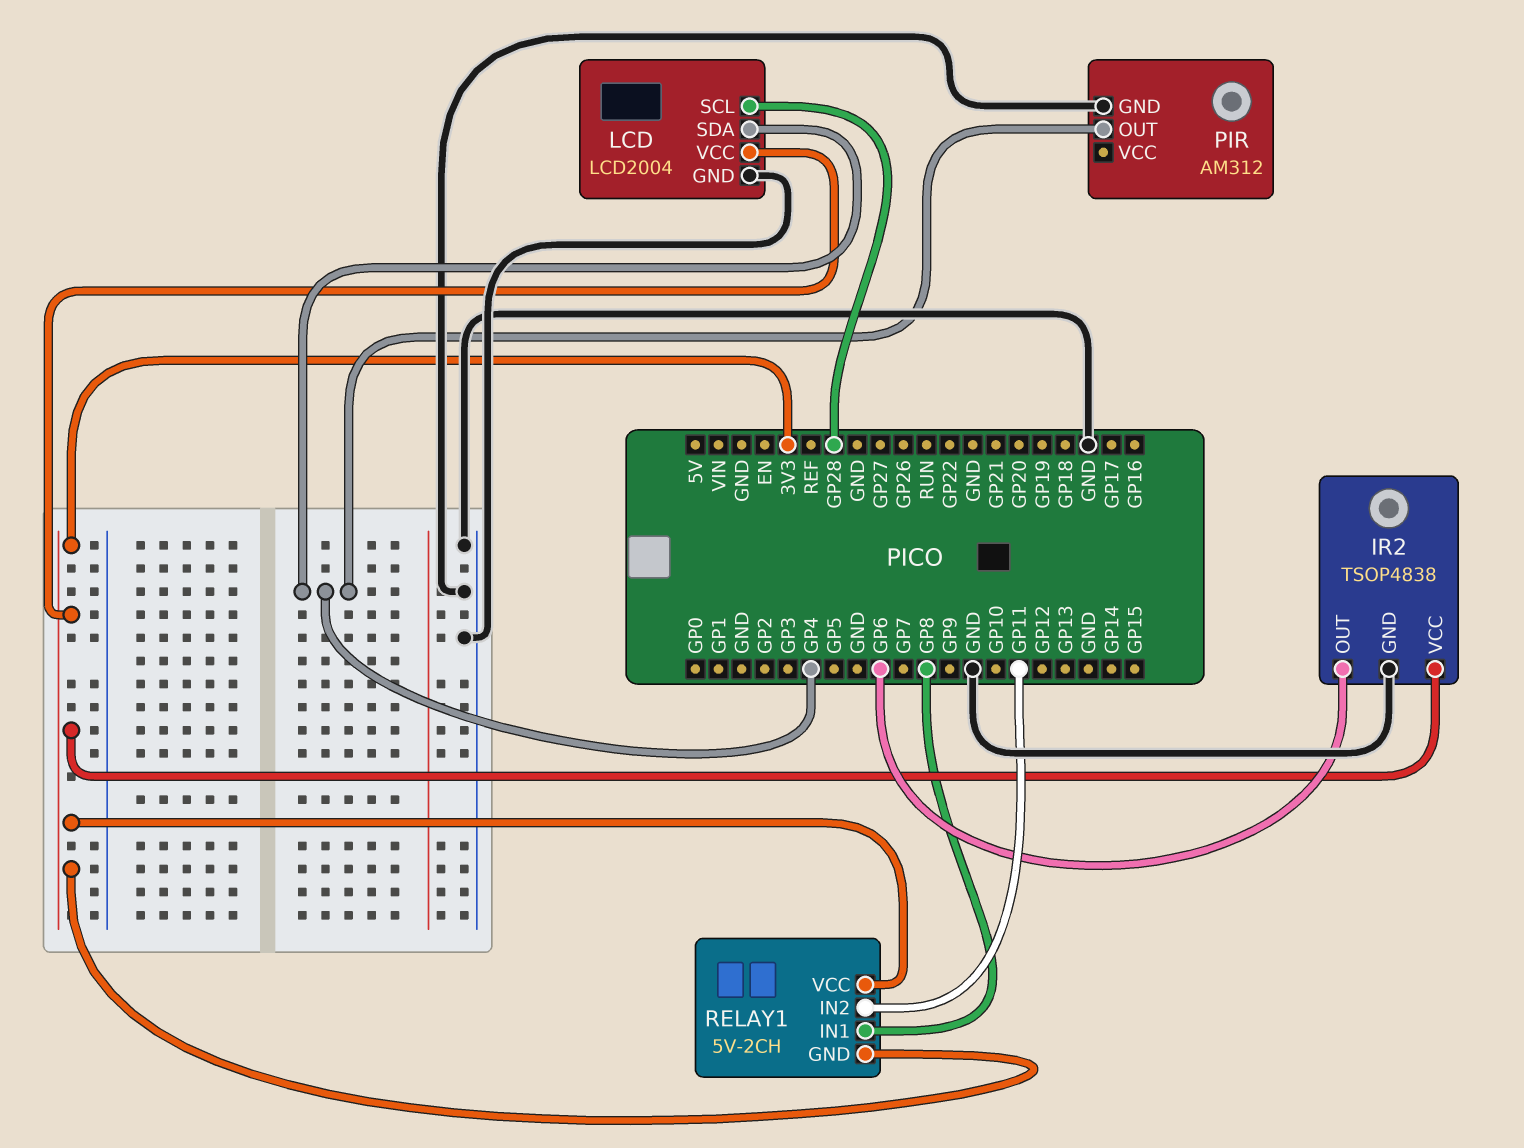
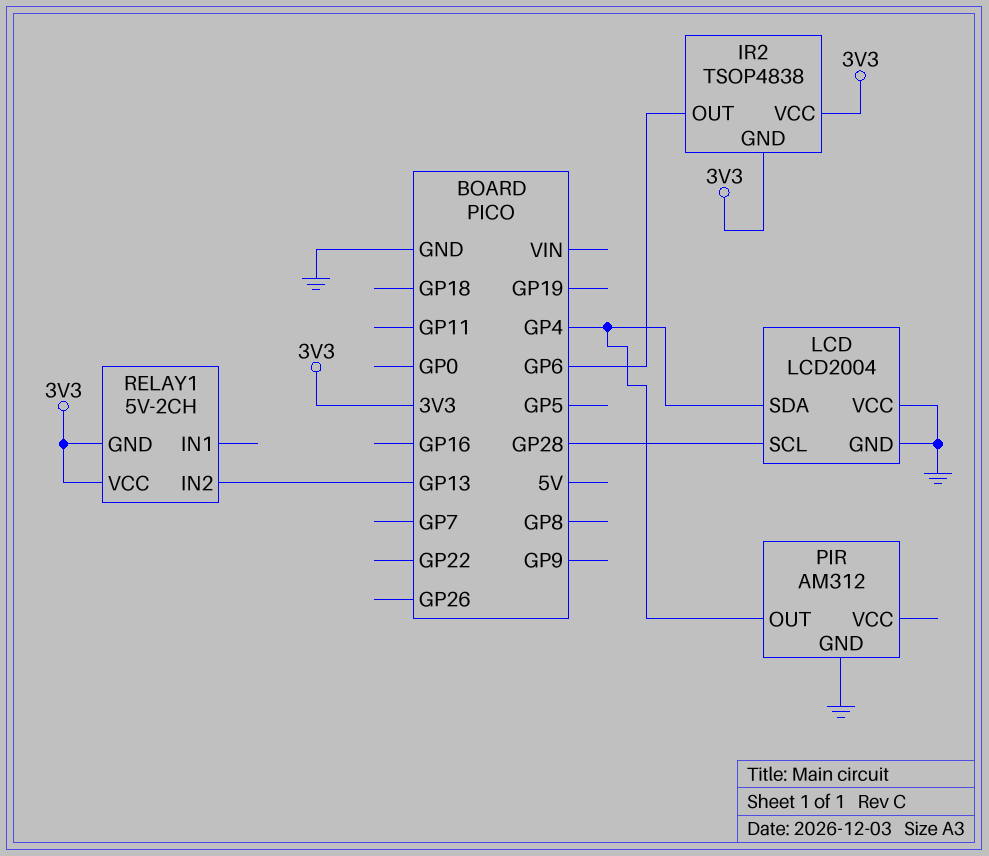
IR2 pin GND: GND -> 3V3
LCD pin VCC: 3V3 -> GND
RELAY1 pin IN1: GP8 -> none
RELAY1 pin IN2: GP11 -> GP13

